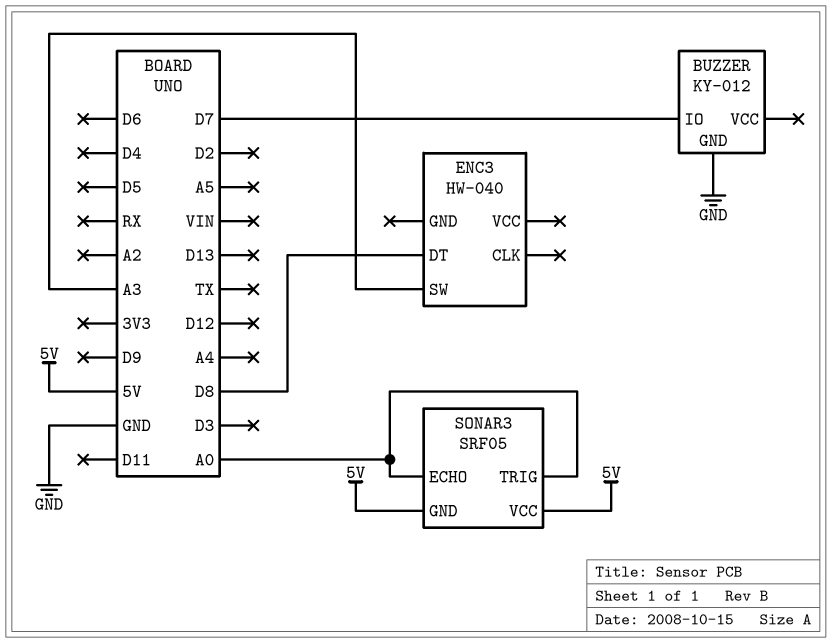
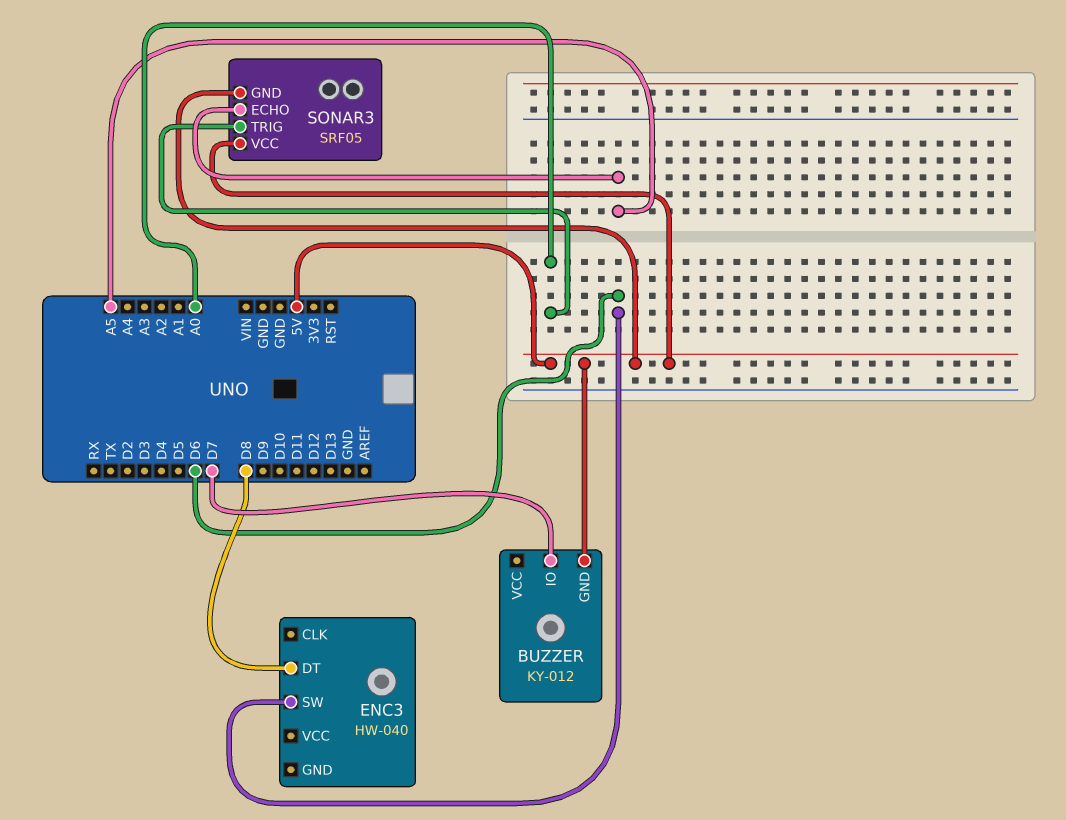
BUZZER pin GND: GND -> 5V
ENC3 pin SW: A3 -> D6
SONAR3 pin ECHO: A0 -> A5

